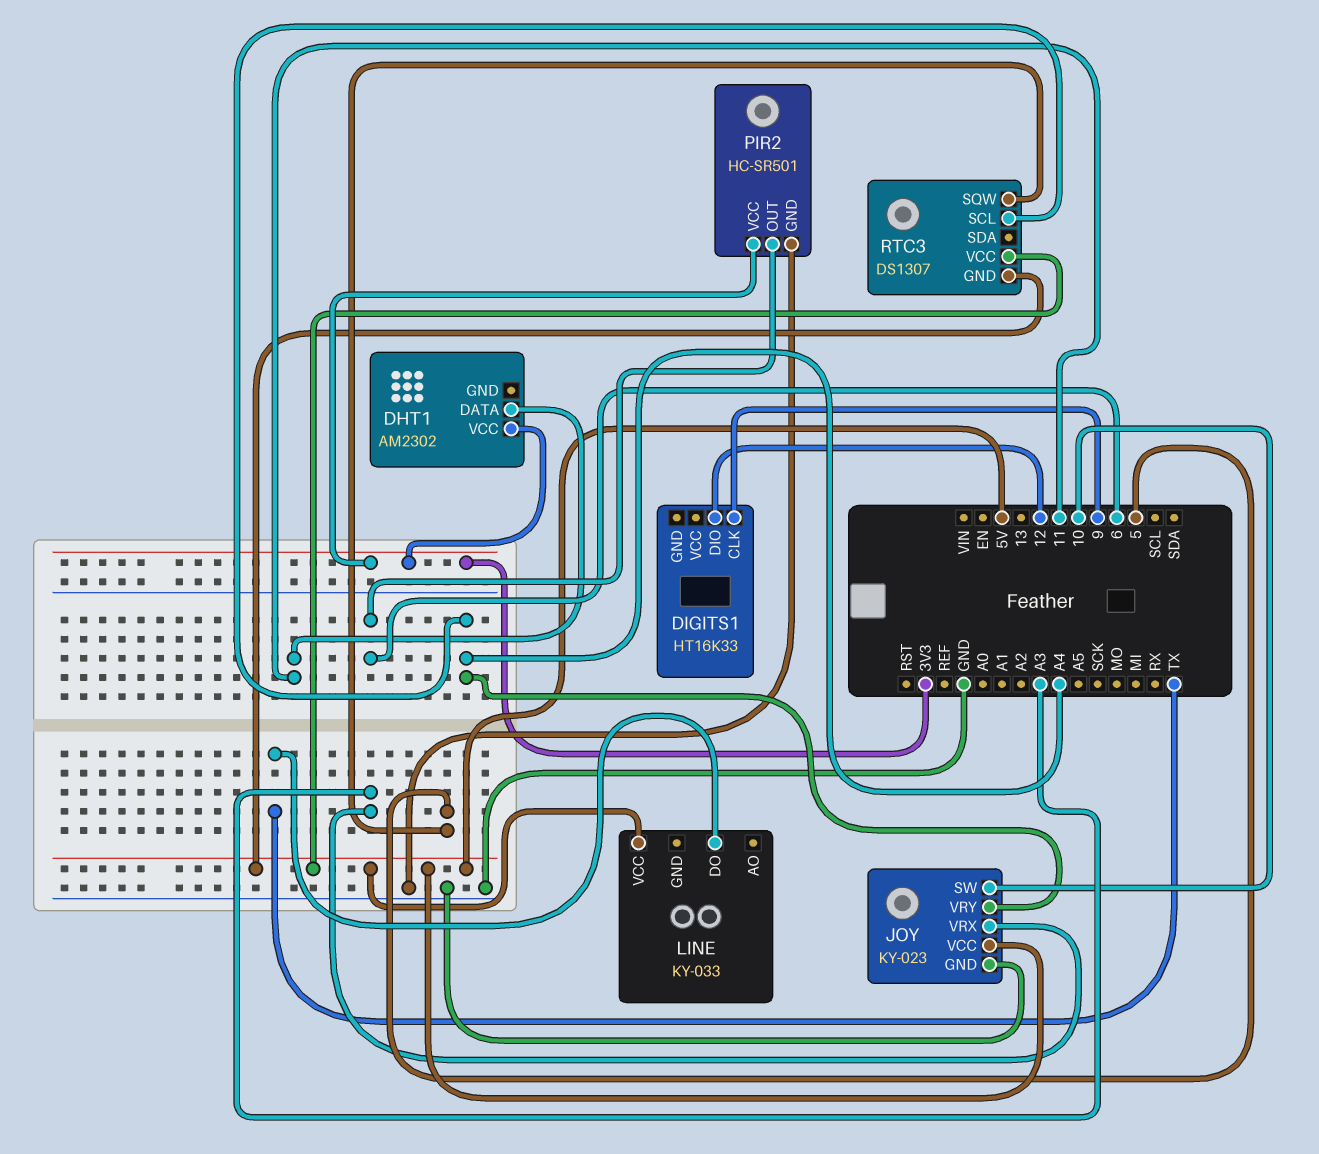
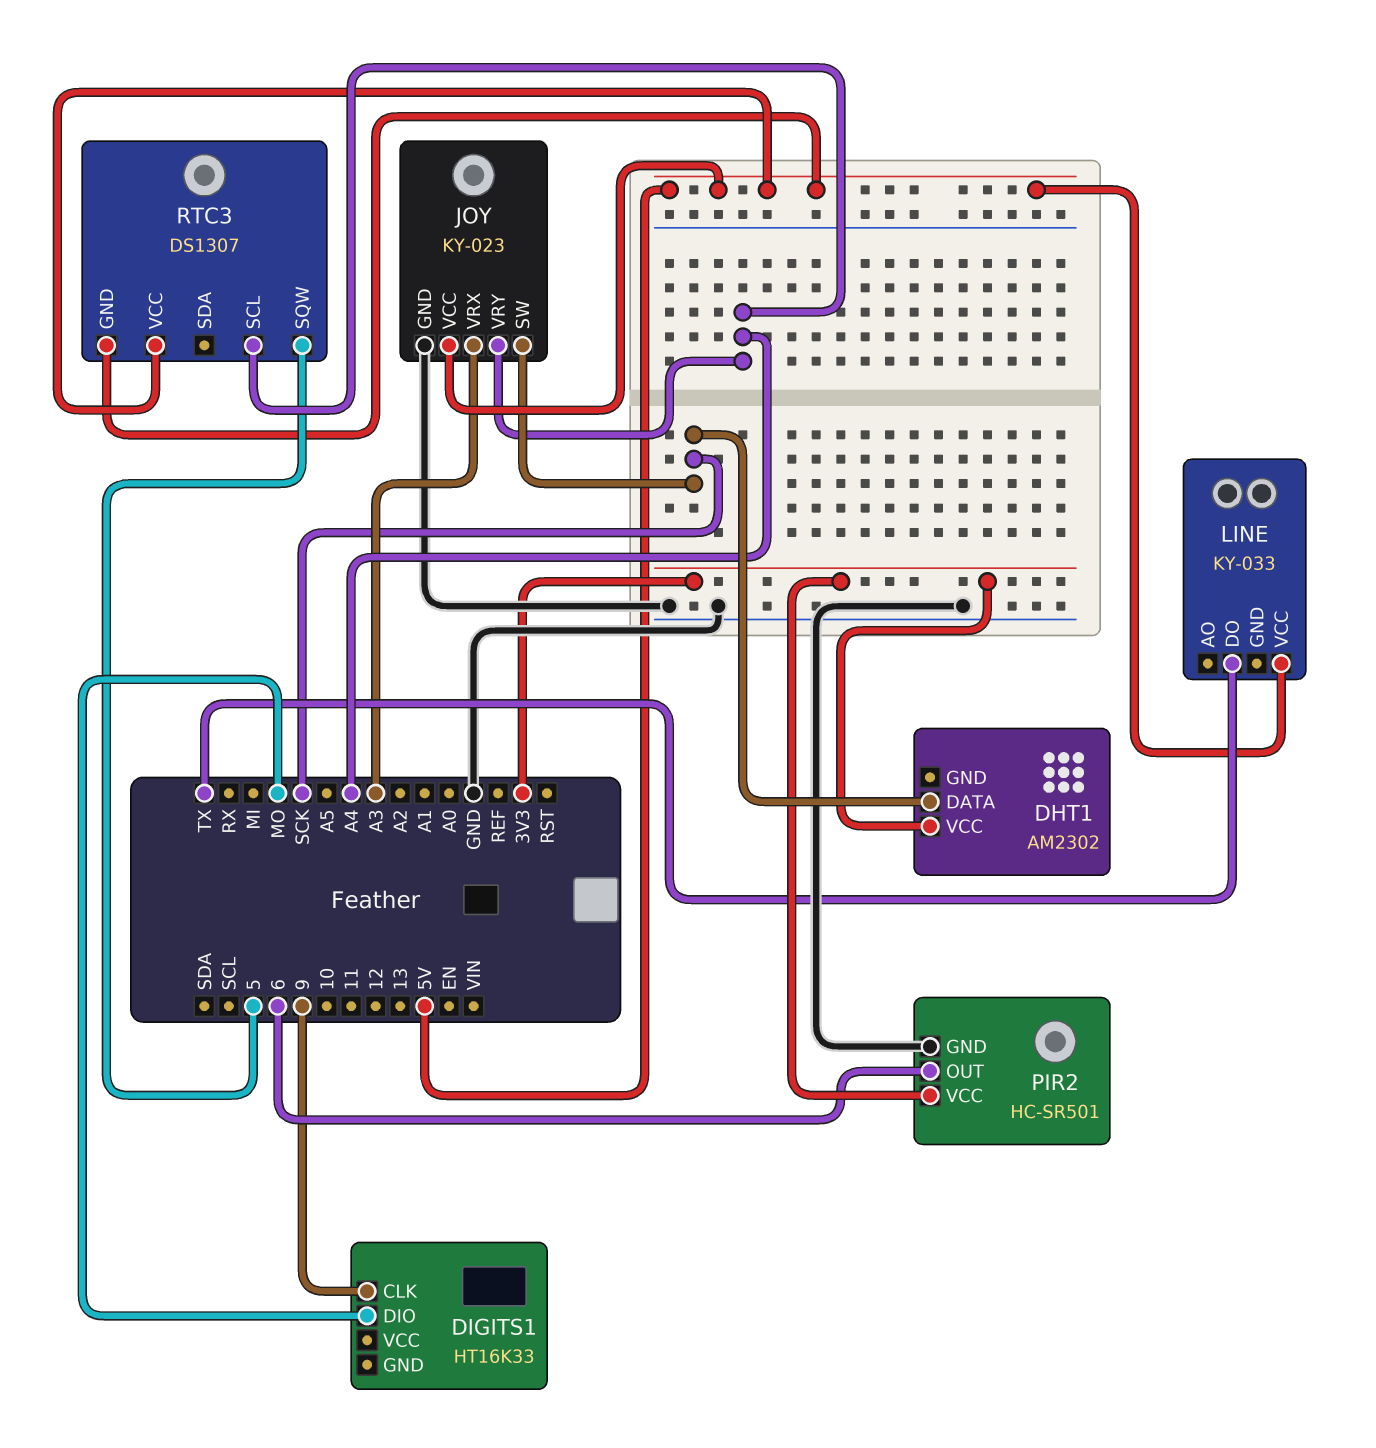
DHT1 pin DATA: 11 -> SCK
DIGITS1 pin DIO: 12 -> MO
JOY pin SW: 10 -> SCK

